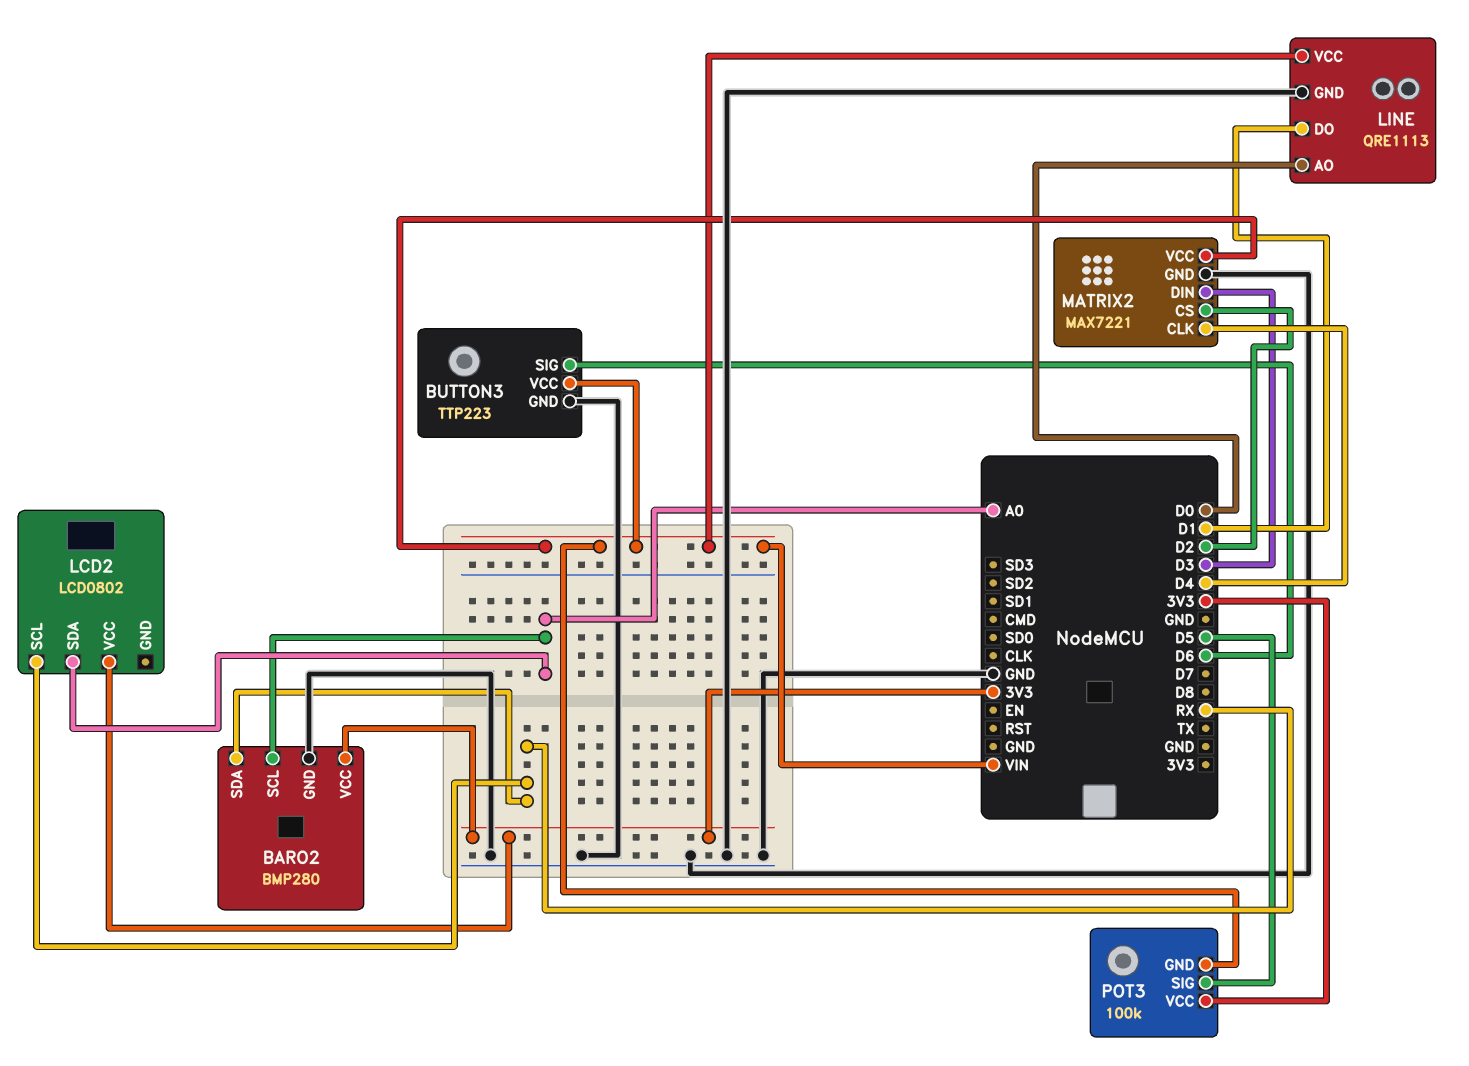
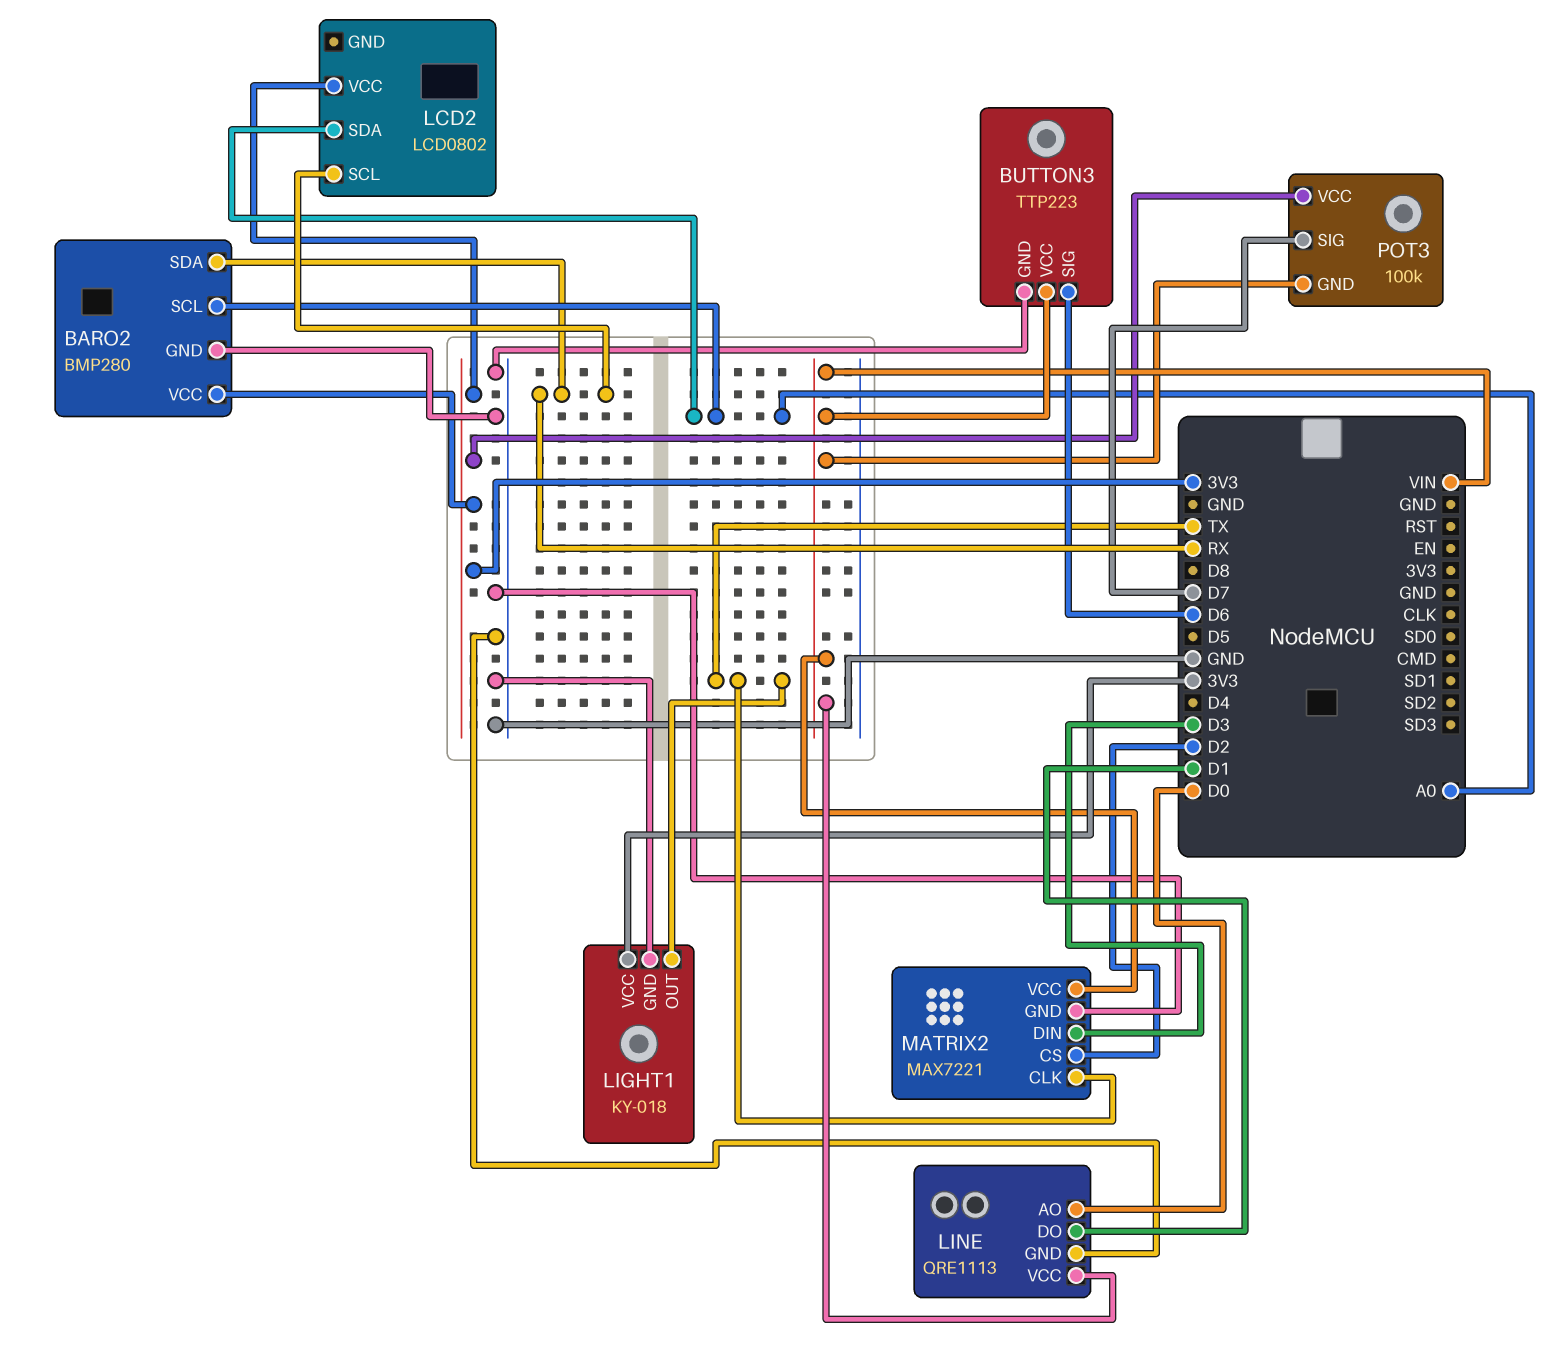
LIGHT1: none -> KY-018
LIGHT1 pin GND: none -> GND
LIGHT1 pin OUT: none -> TX
LIGHT1 pin VCC: none -> 3V3
MATRIX2 pin CLK: D4 -> TX
POT3 pin SIG: D5 -> D7

